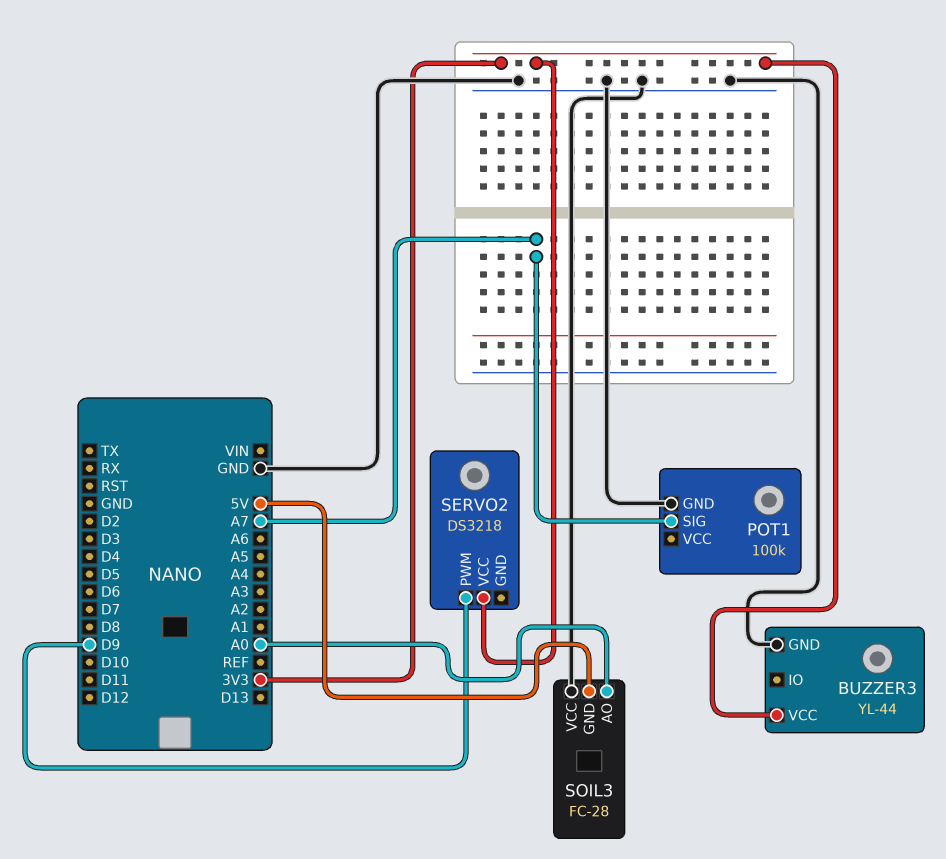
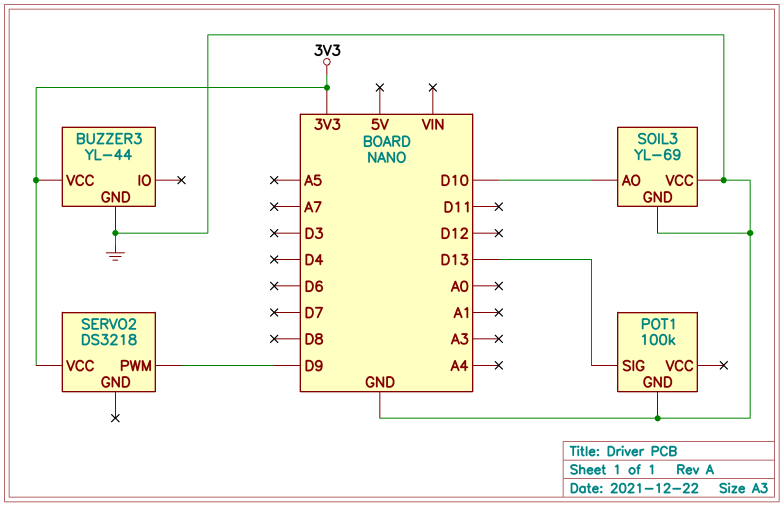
POT1 pin SIG: A7 -> D13
SOIL3: FC-28 -> YL-69
SOIL3 pin AO: A0 -> D10
SOIL3 pin GND: 5V -> GND

